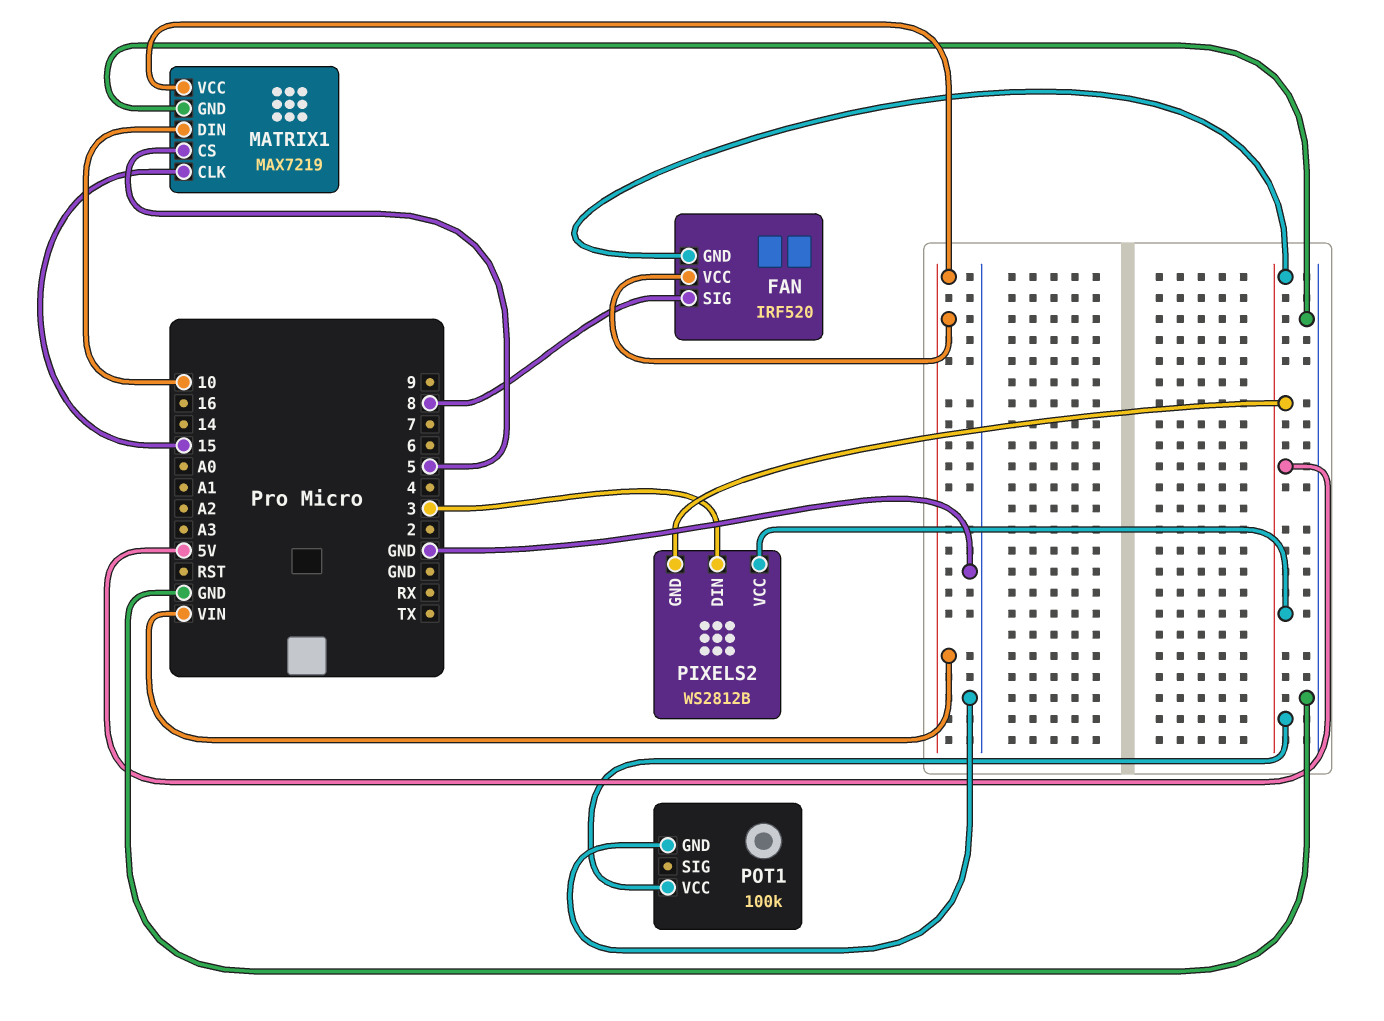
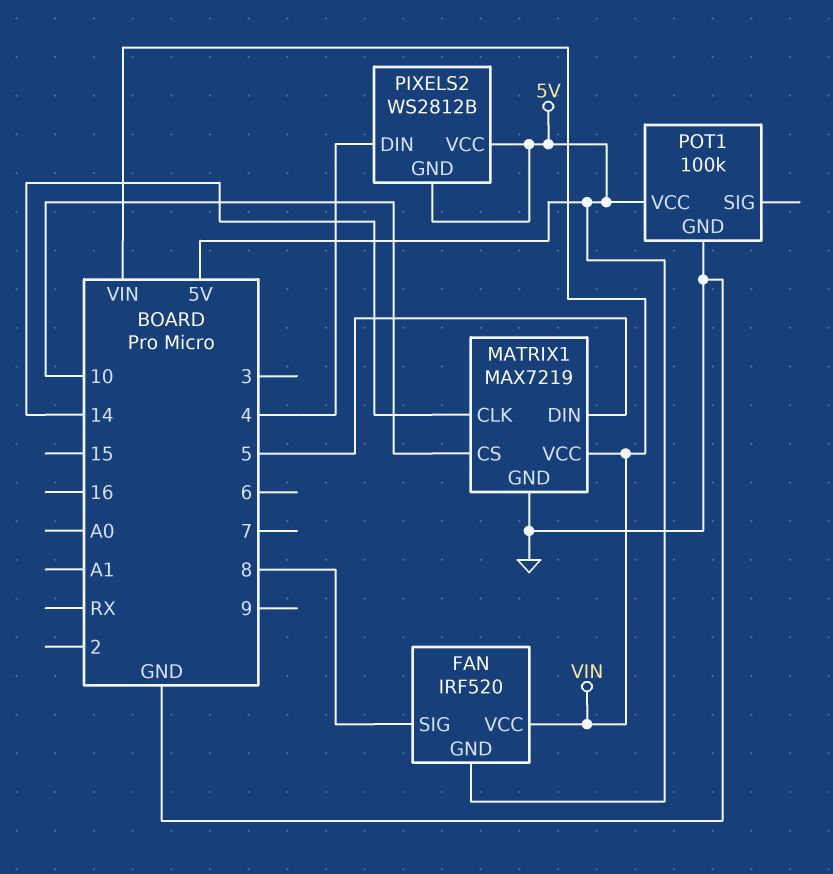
MATRIX1 pin CLK: 15 -> 14
MATRIX1 pin CS: 5 -> 10
MATRIX1 pin DIN: 10 -> 5
PIXELS2 pin DIN: 3 -> 4

